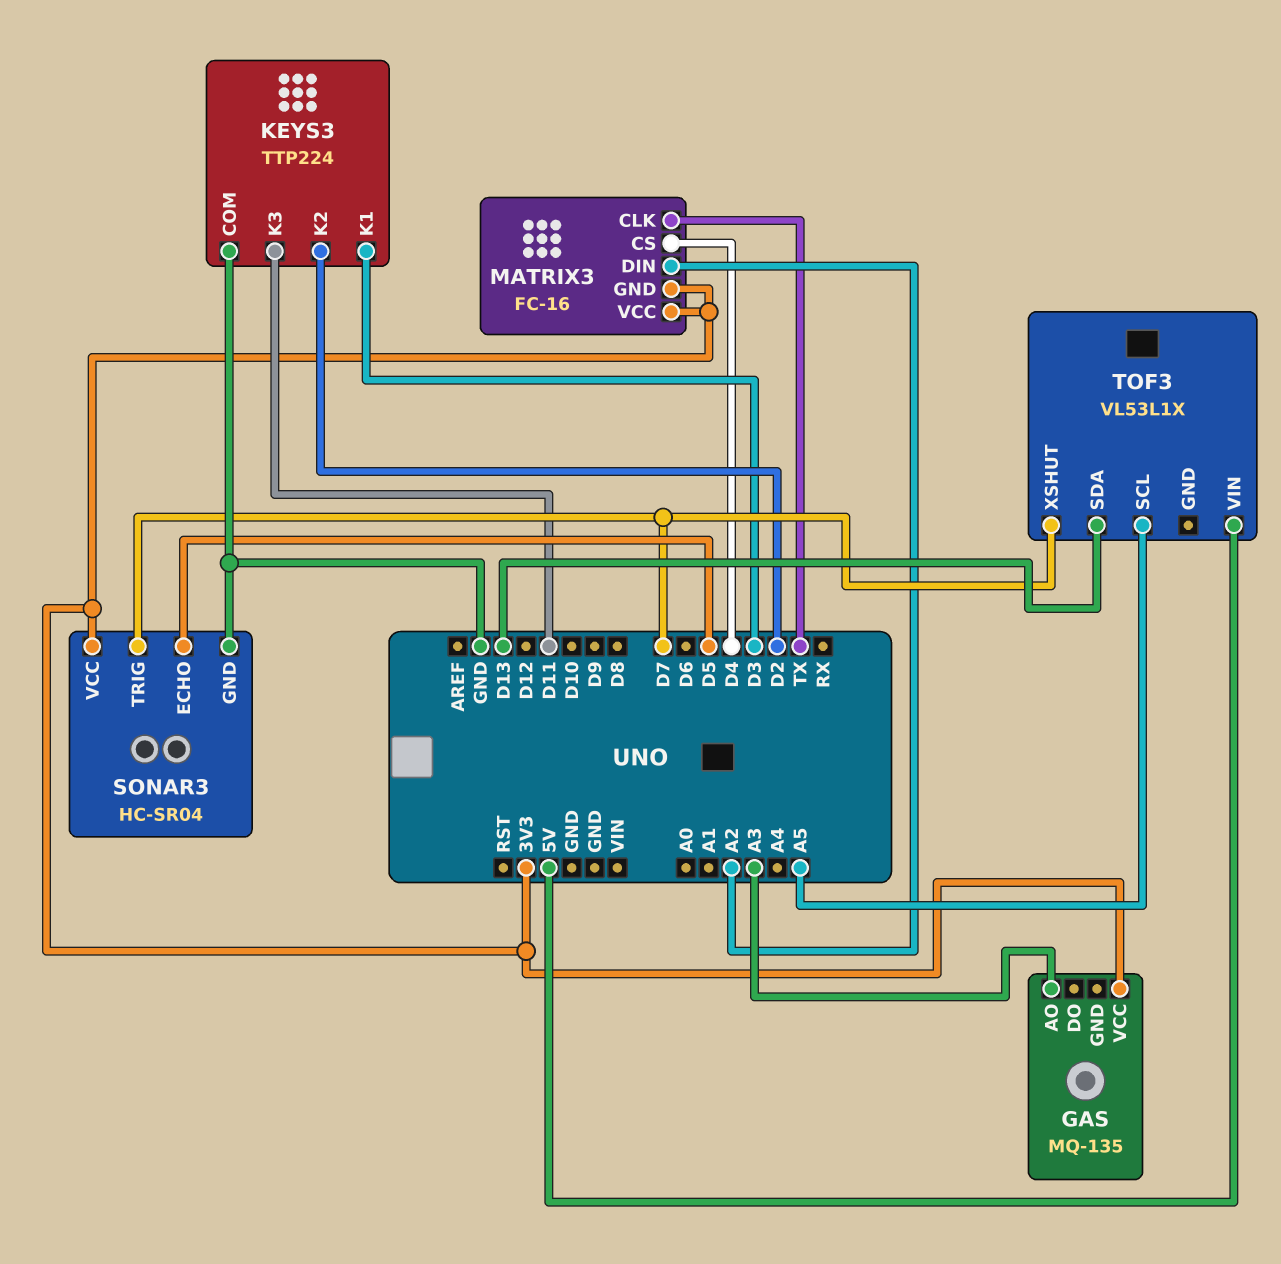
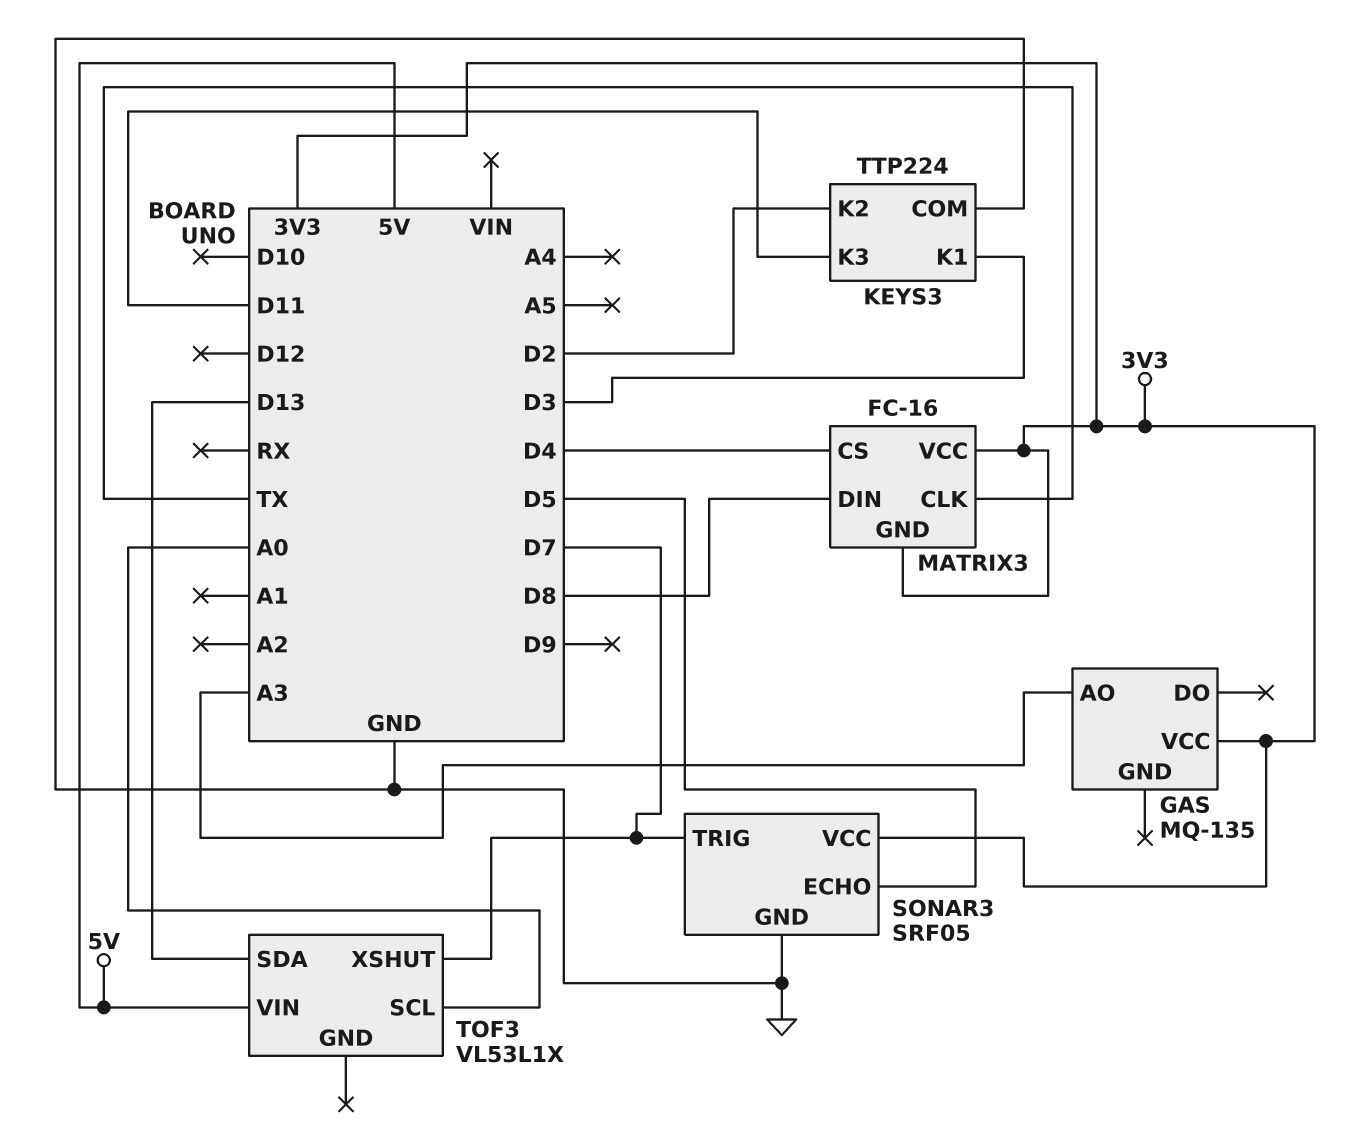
MATRIX3 pin DIN: A2 -> D8
SONAR3: HC-SR04 -> SRF05
TOF3 pin SCL: A5 -> A0

